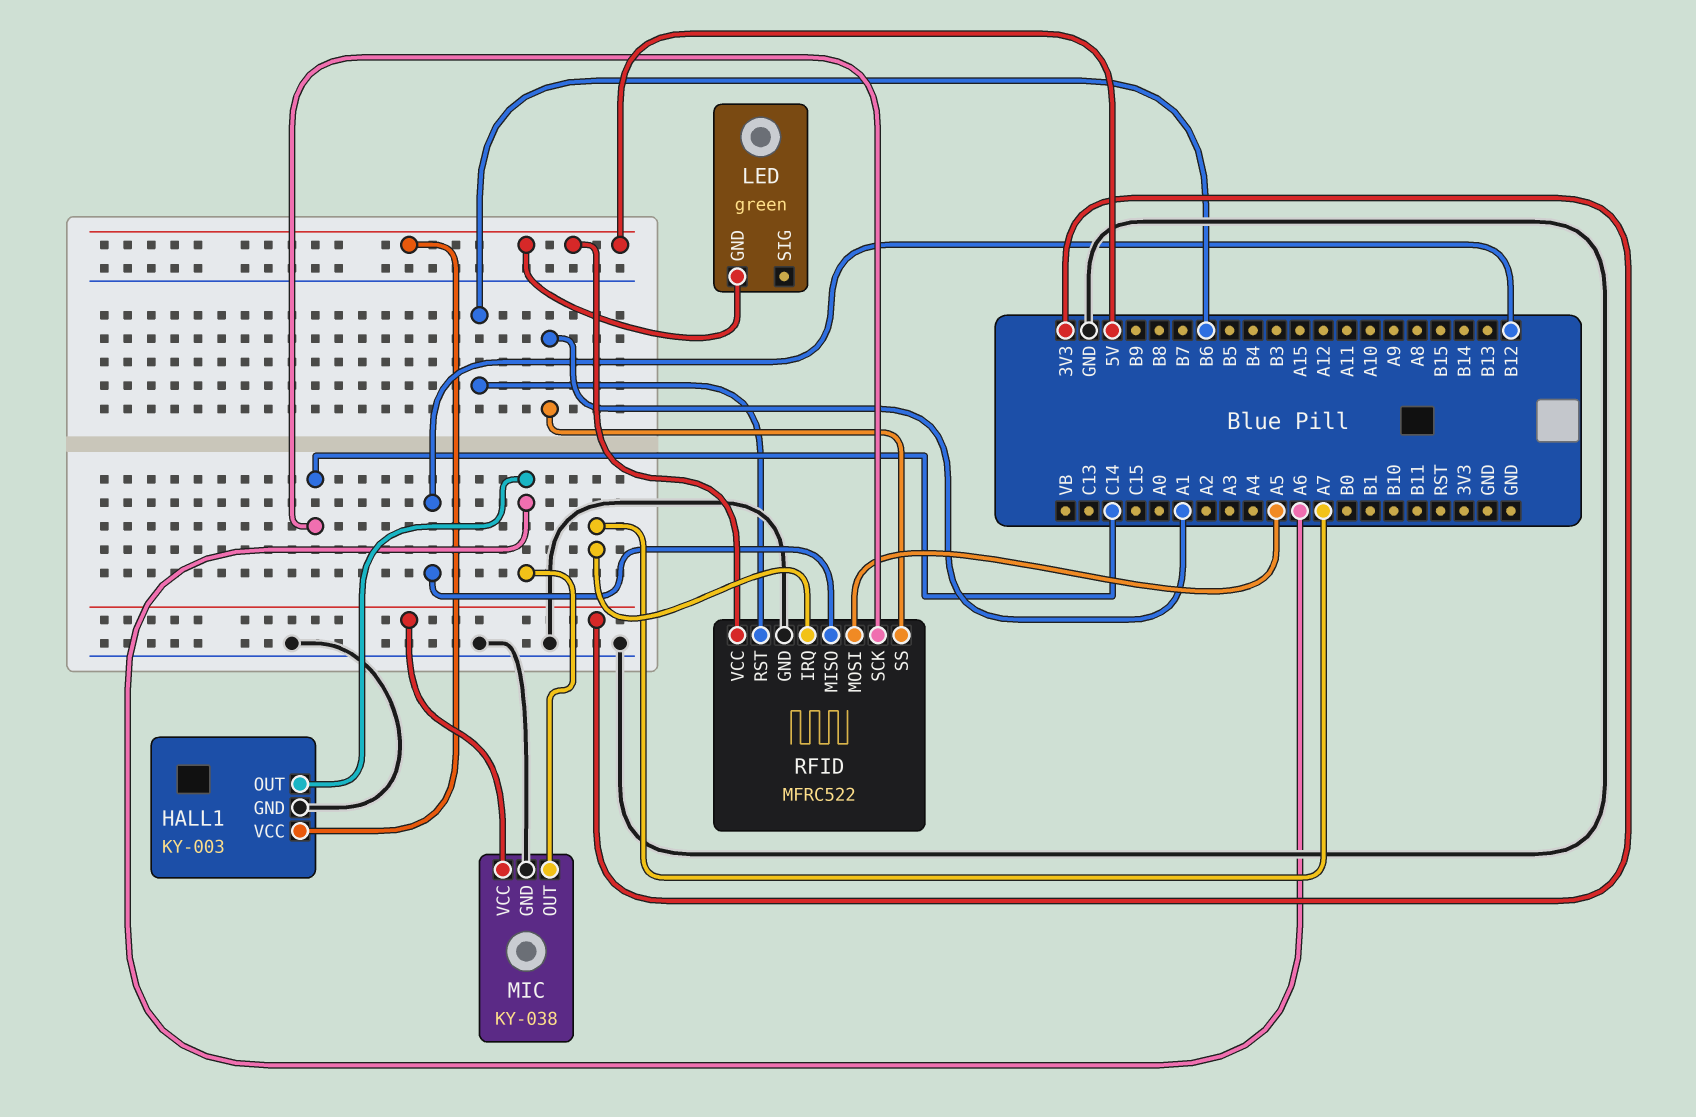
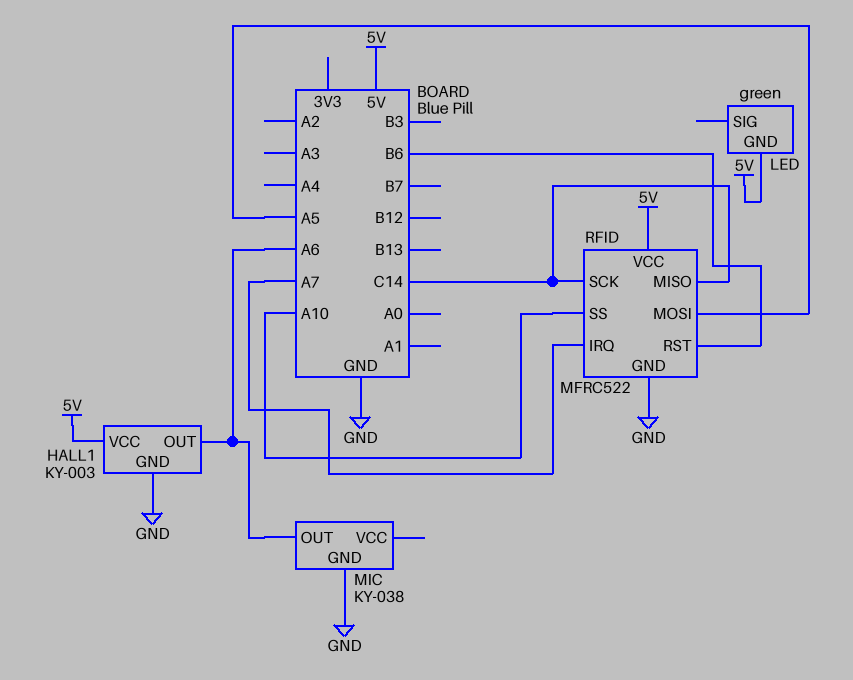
MIC pin VCC: 3V3 -> none
RFID pin MISO: B12 -> C14
RFID pin SS: A1 -> A10

